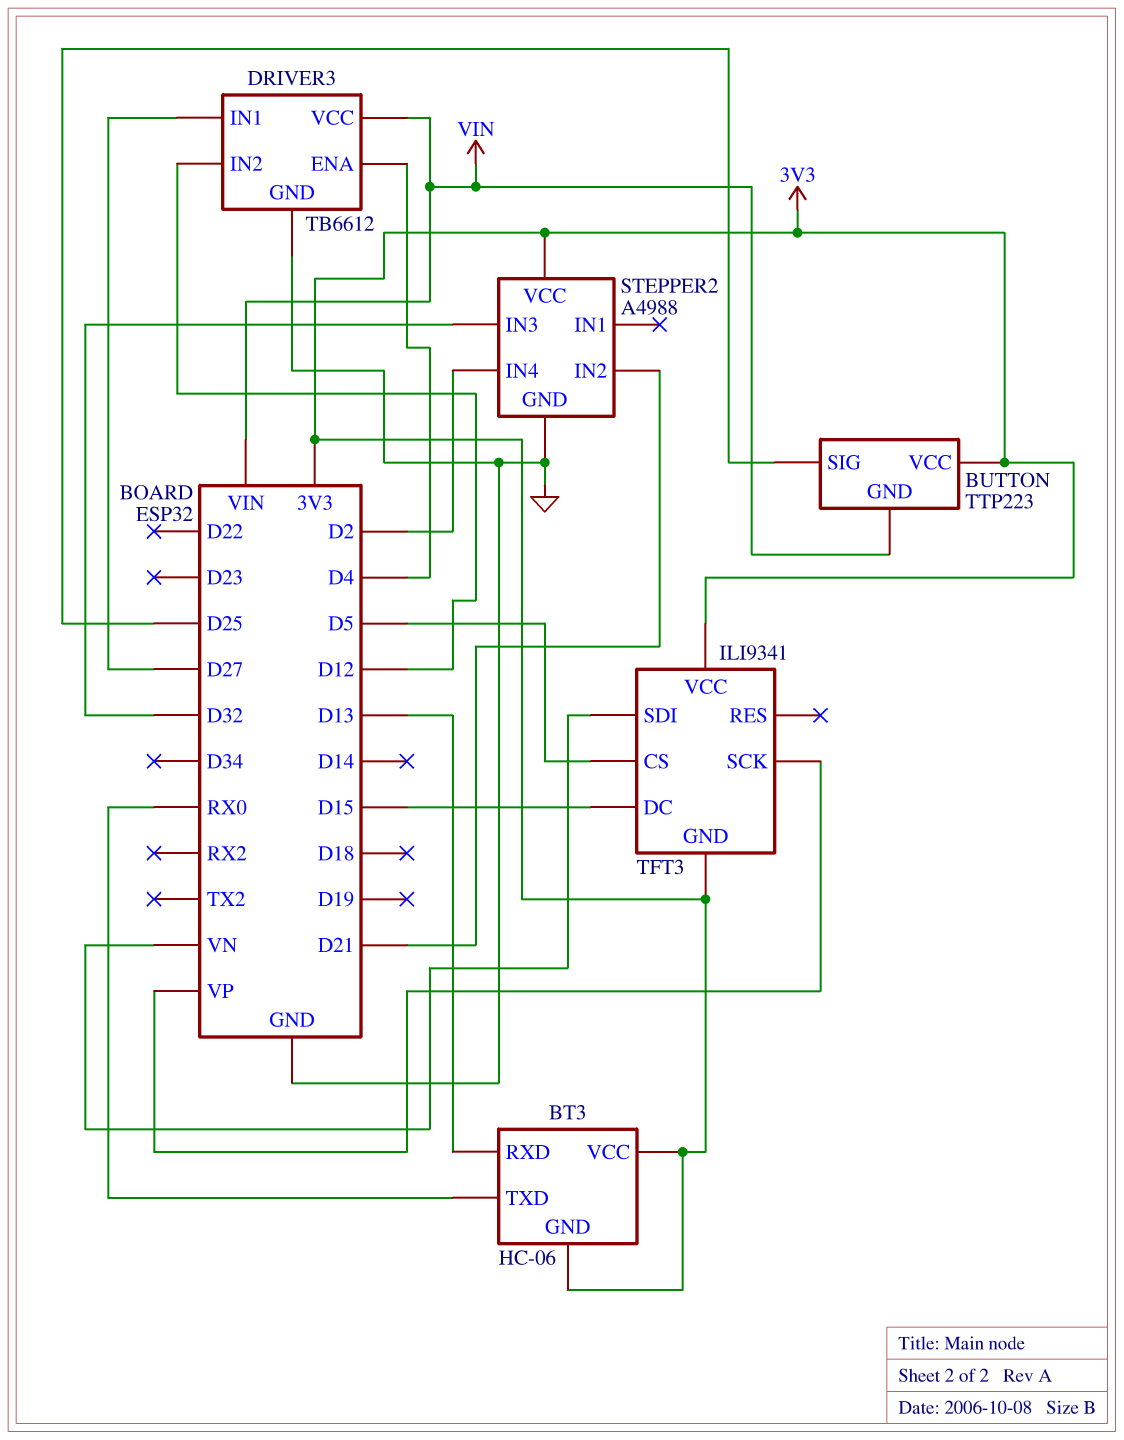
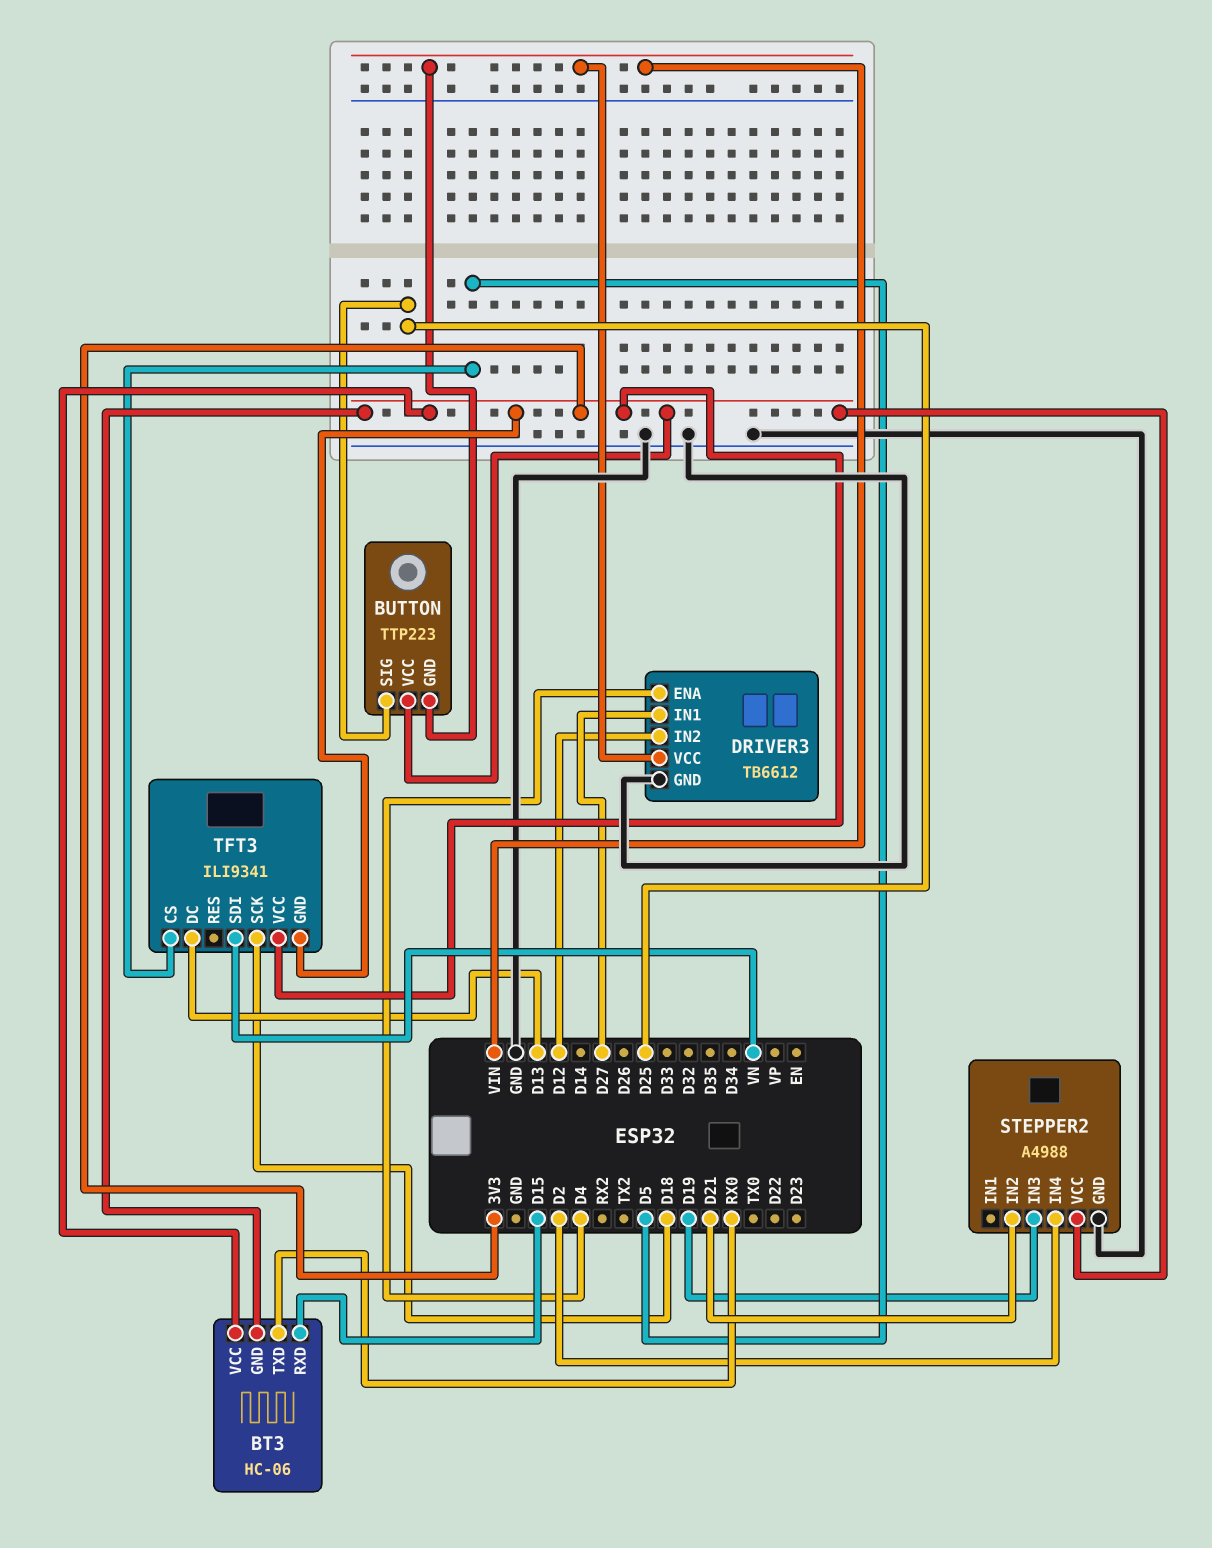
BT3 pin RXD: D13 -> D15
STEPPER2 pin IN3: D32 -> D19
TFT3 pin DC: D15 -> D13
TFT3 pin SCK: VP -> D18

